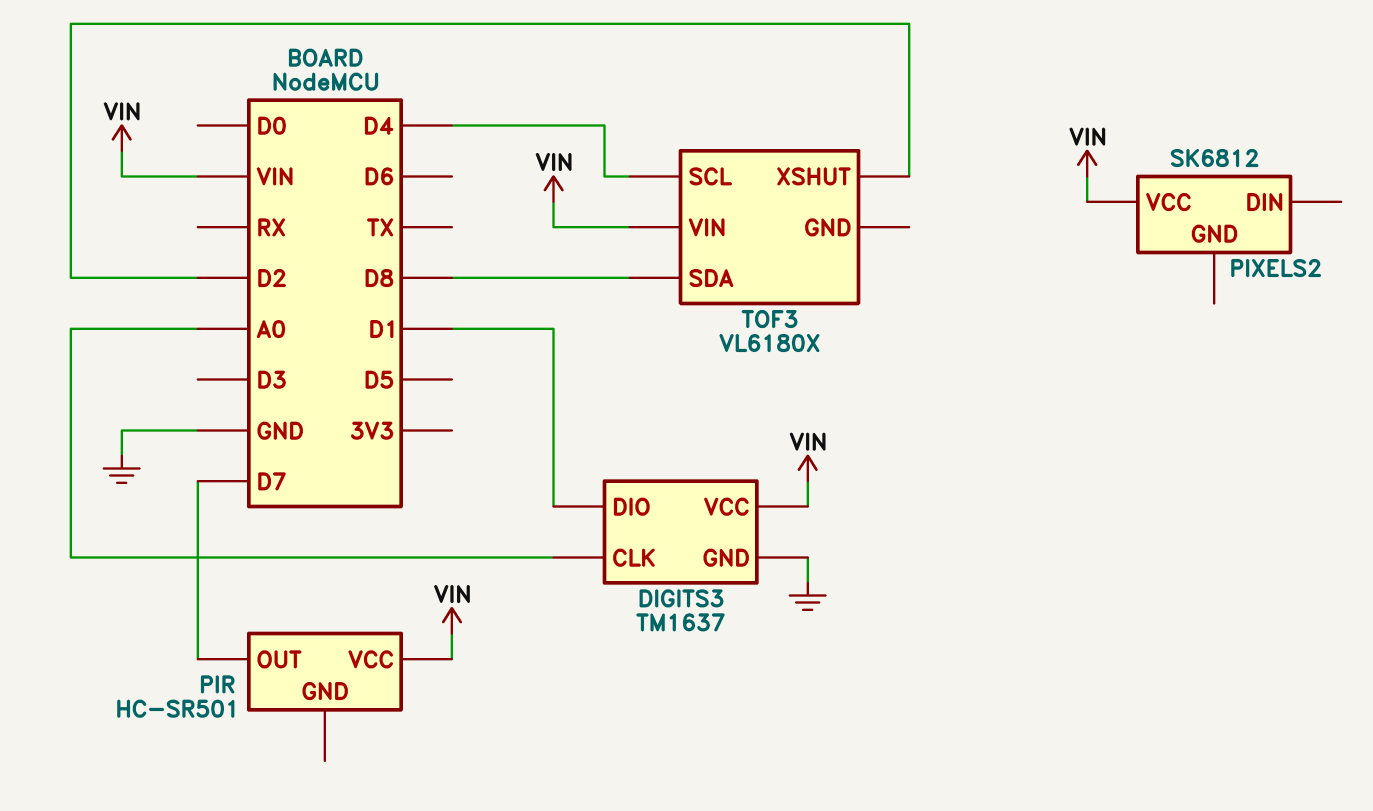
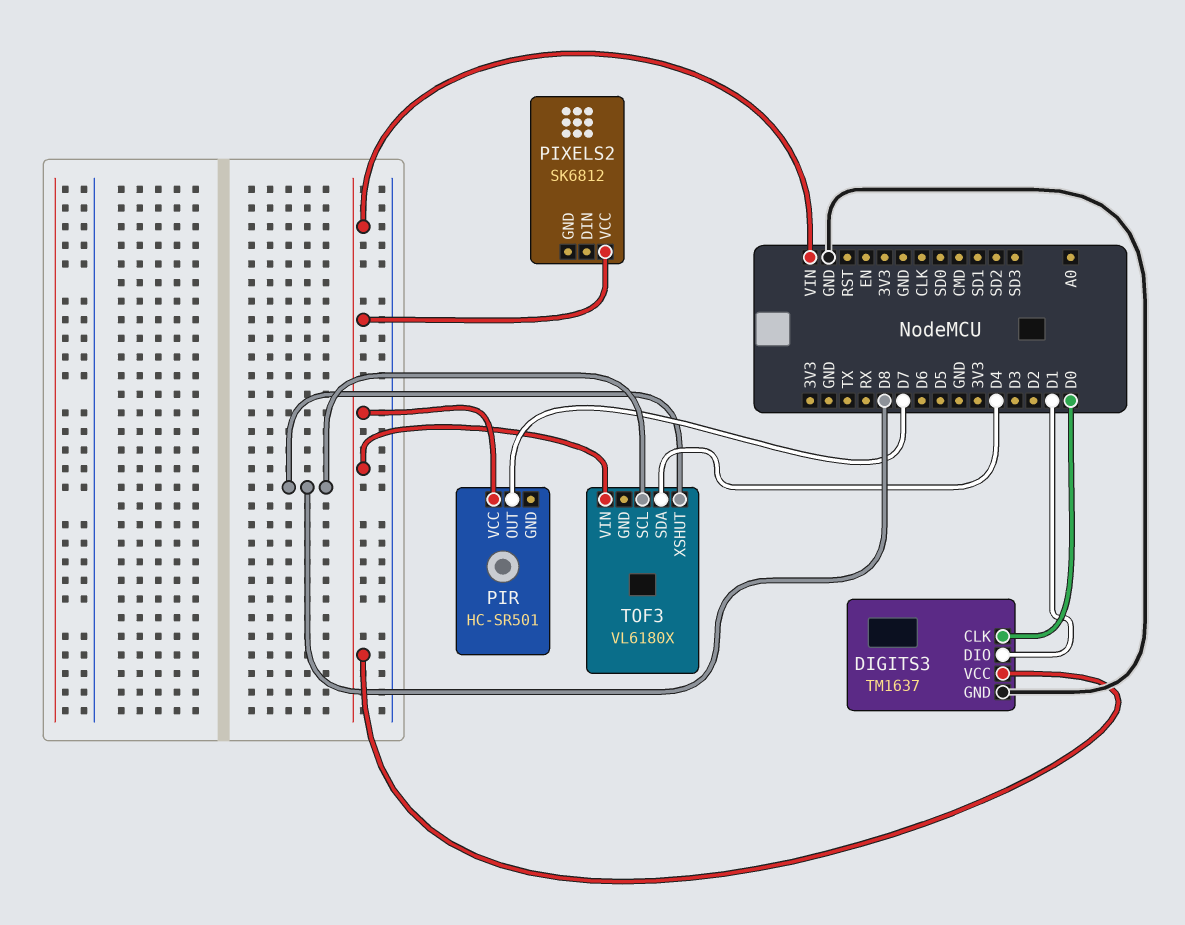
DIGITS3 pin CLK: A0 -> D0
TOF3 pin SCL: D4 -> D8
TOF3 pin SDA: D8 -> D4
TOF3 pin XSHUT: D2 -> D8

